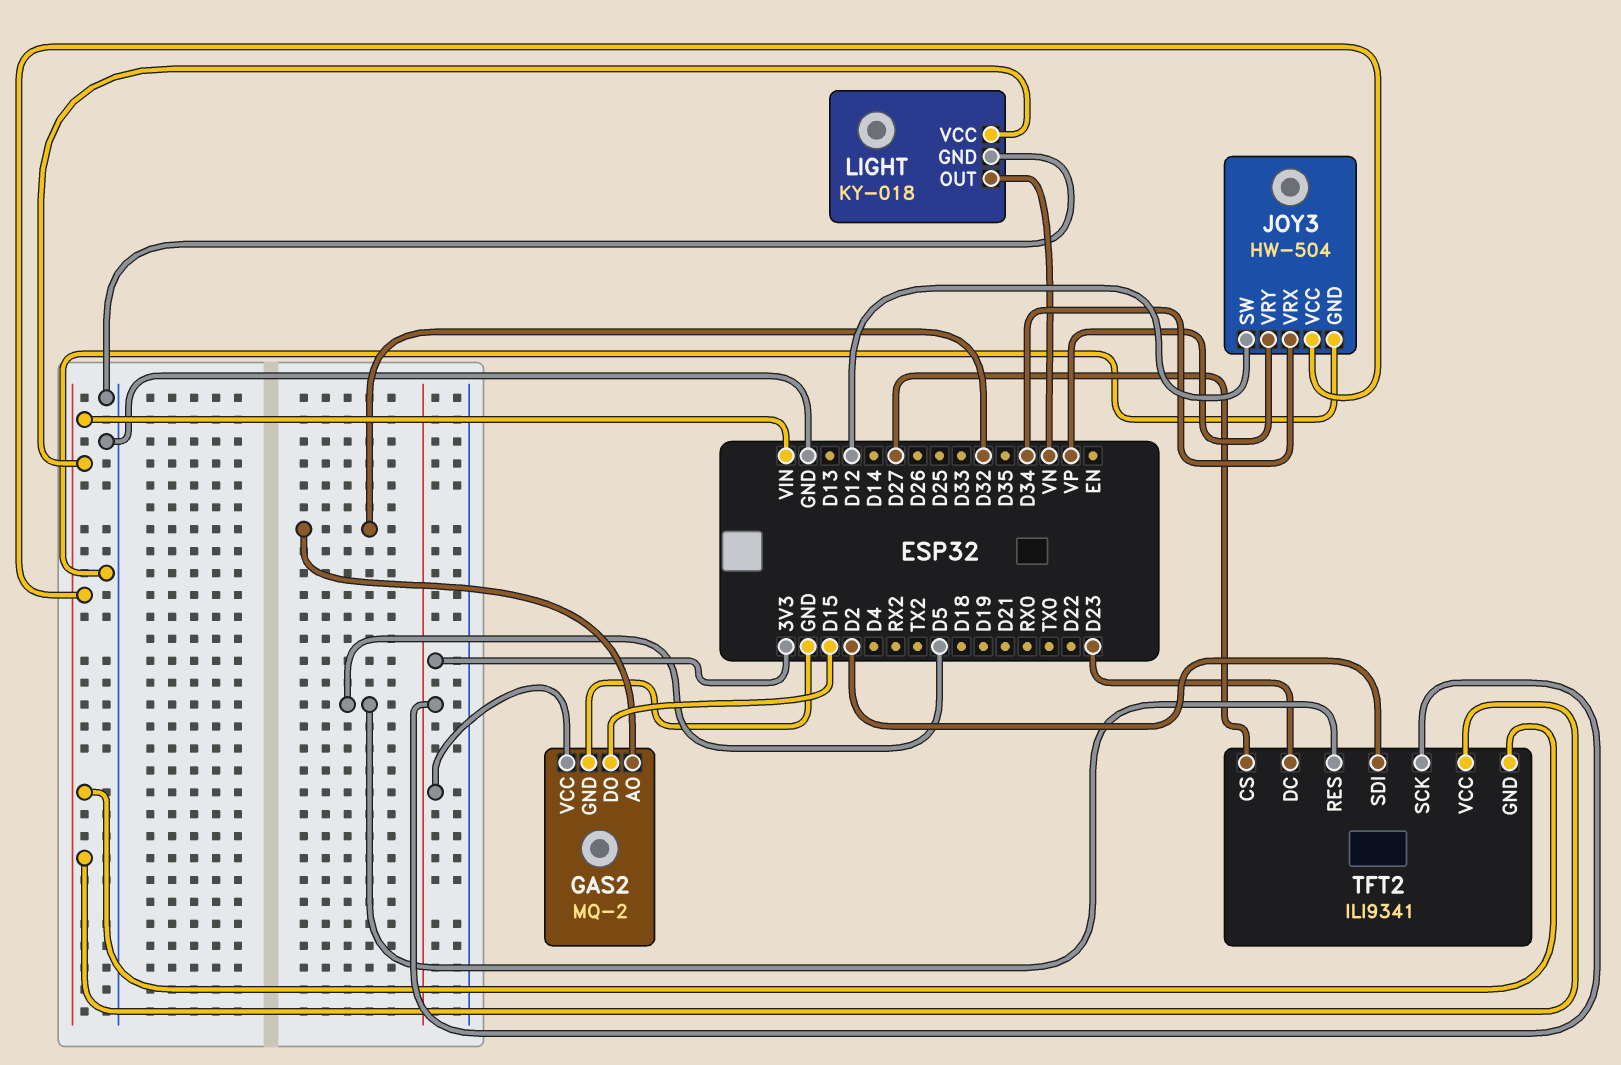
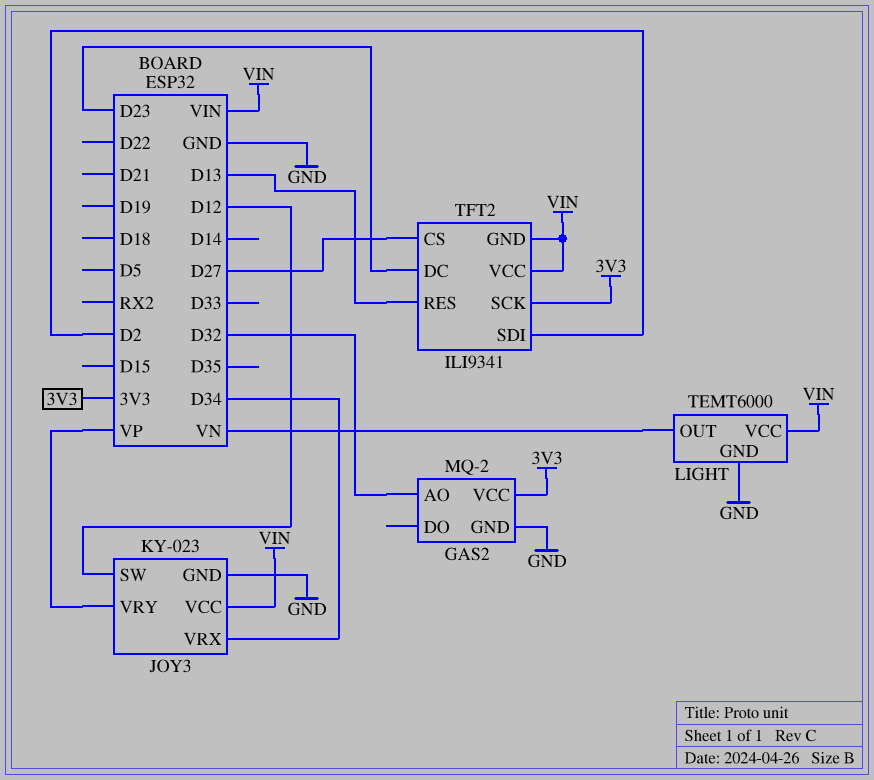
GAS2 pin DO: D15 -> none
JOY3: HW-504 -> KY-023
LIGHT: KY-018 -> TEMT6000
TFT2 pin RES: D5 -> D13

